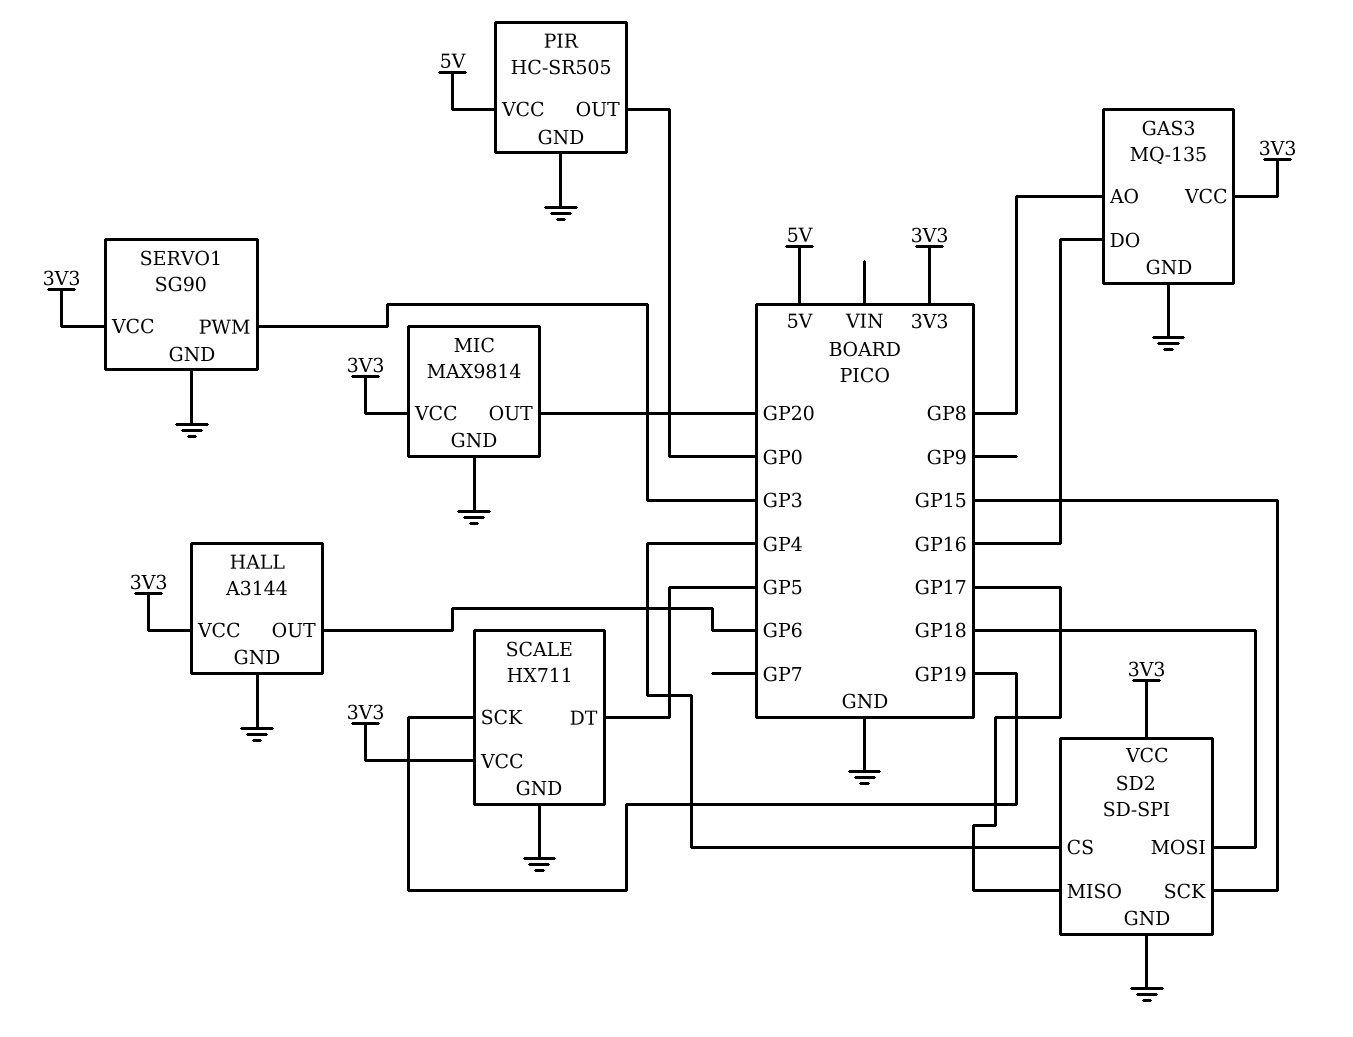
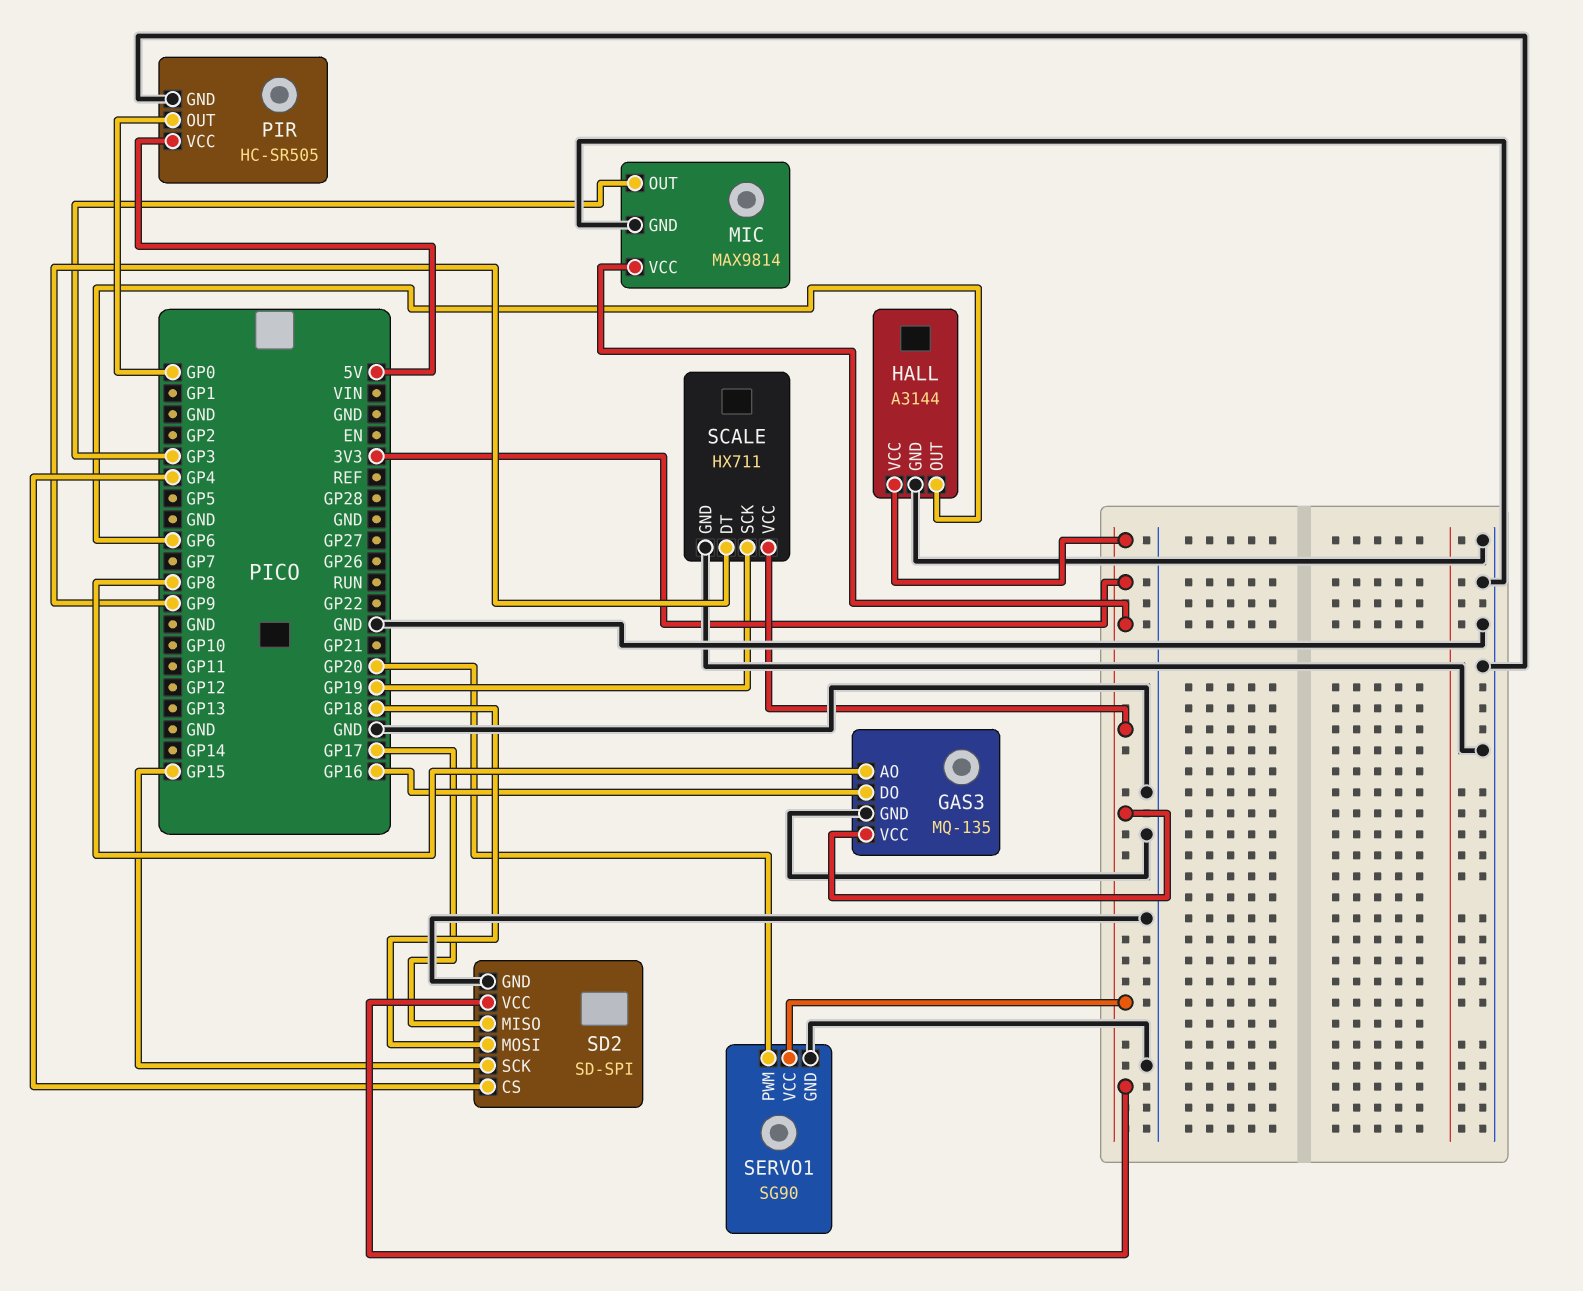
MIC pin OUT: GP20 -> GP3
SCALE pin DT: GP5 -> GP9
SERVO1 pin PWM: GP3 -> GP20

